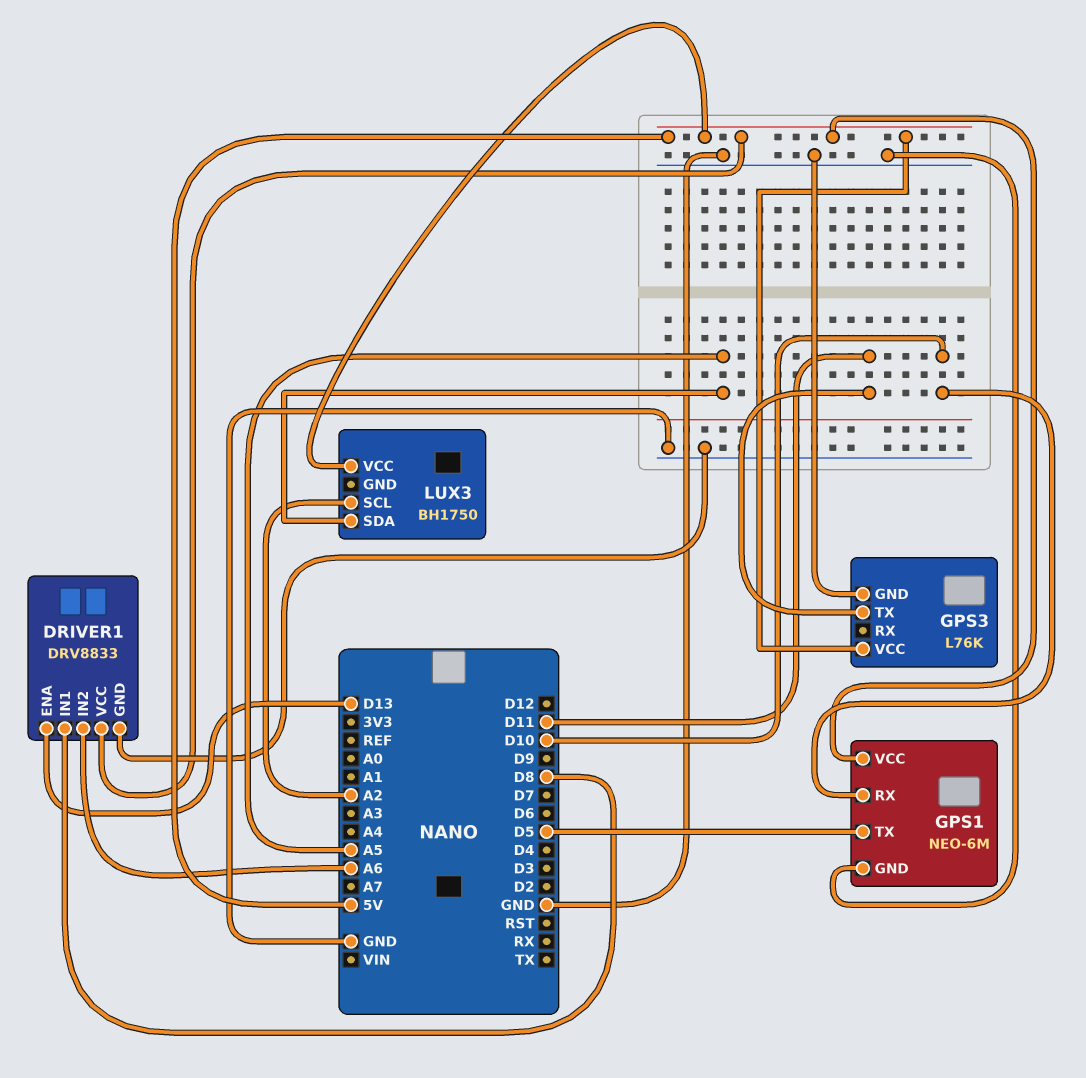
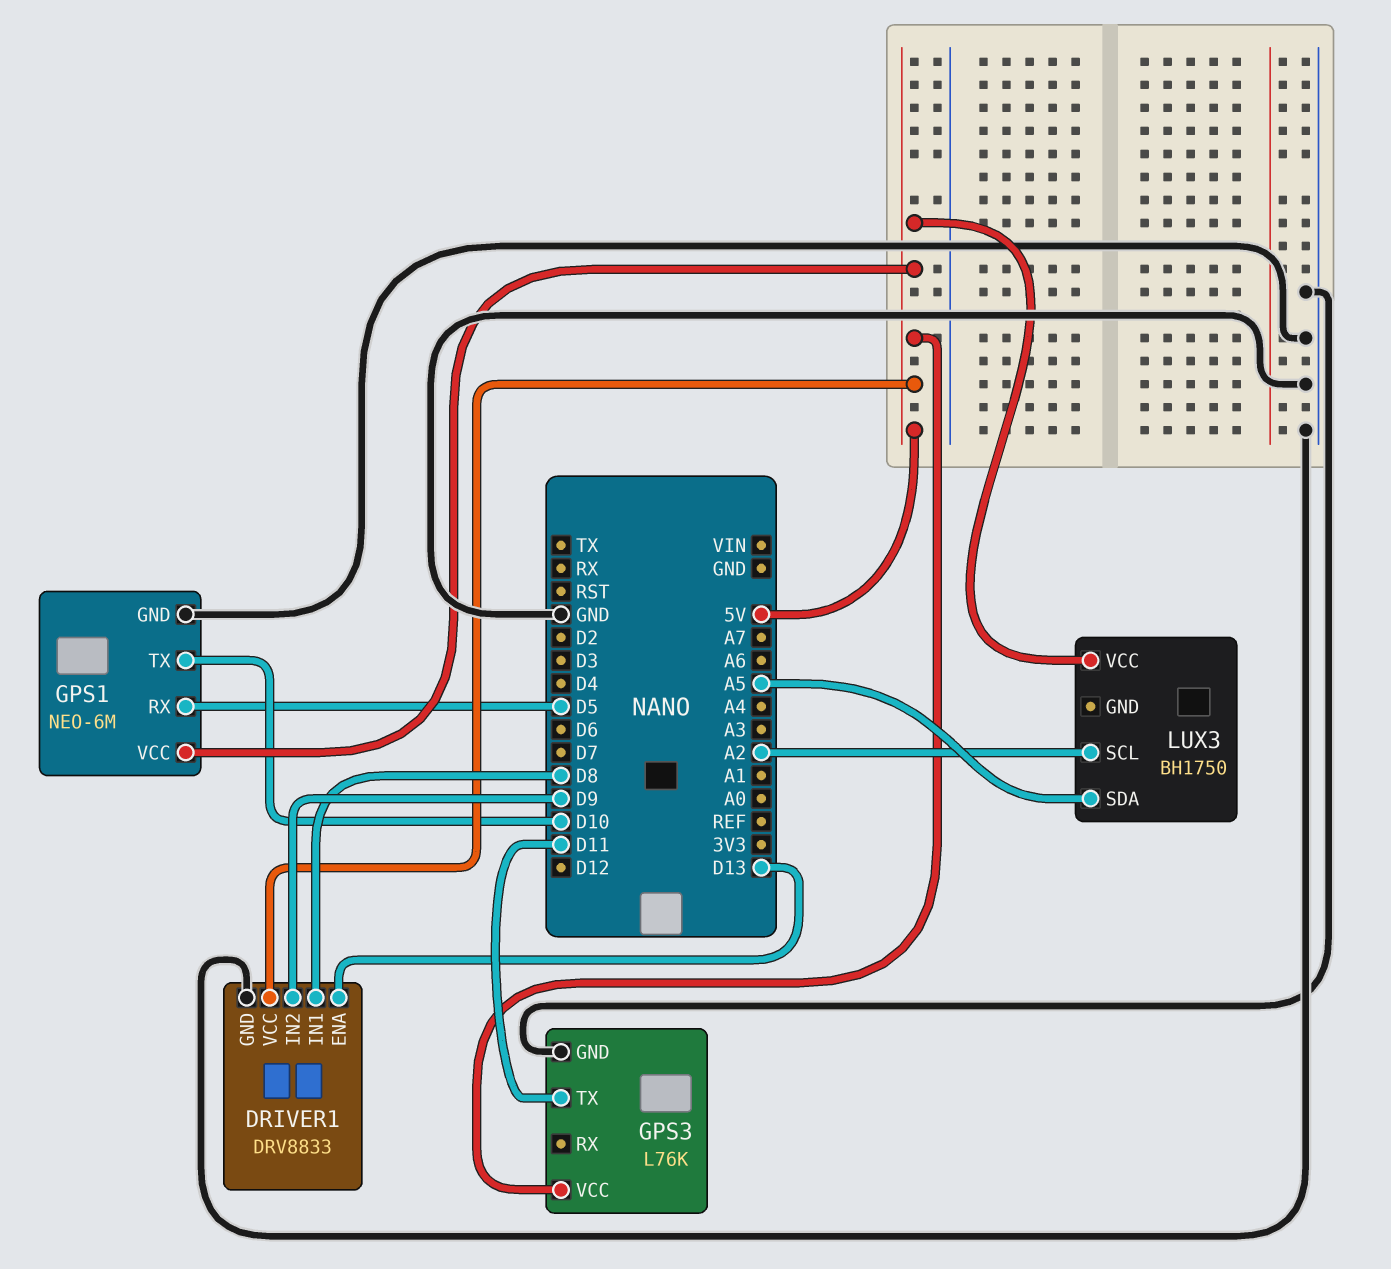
DRIVER1 pin IN2: A6 -> D9
GPS1 pin RX: D10 -> D5
GPS1 pin TX: D5 -> D10

